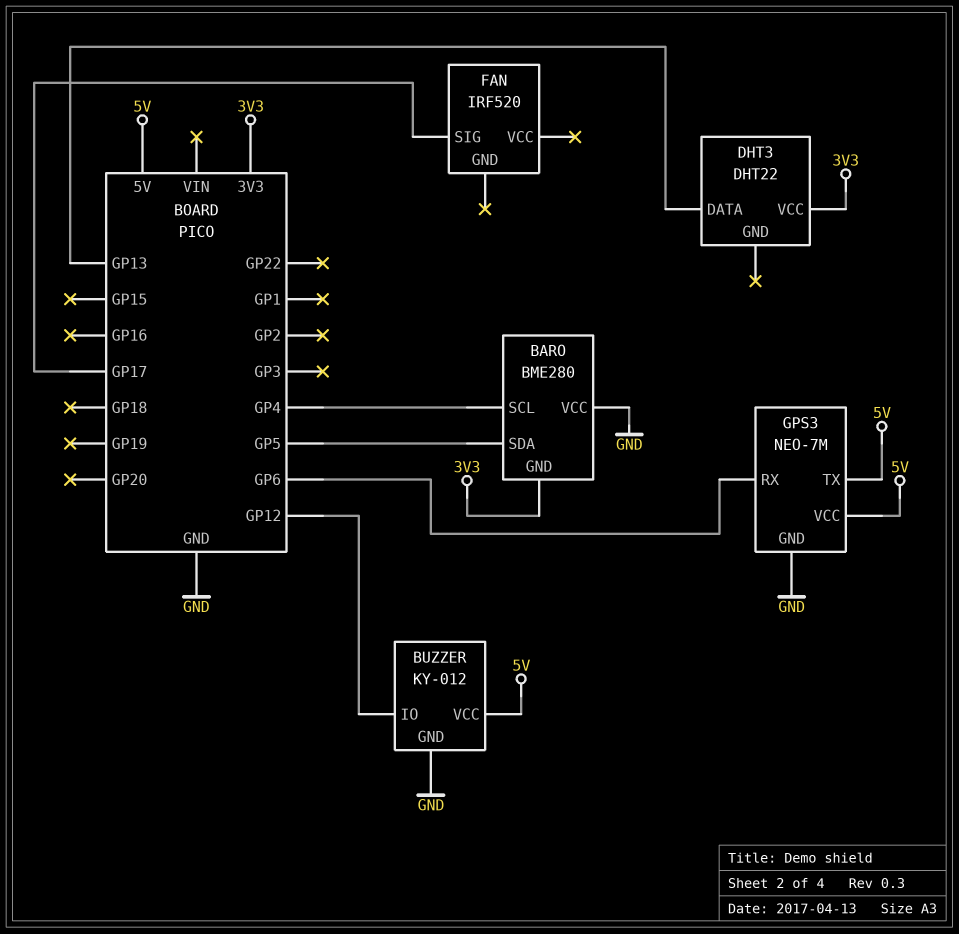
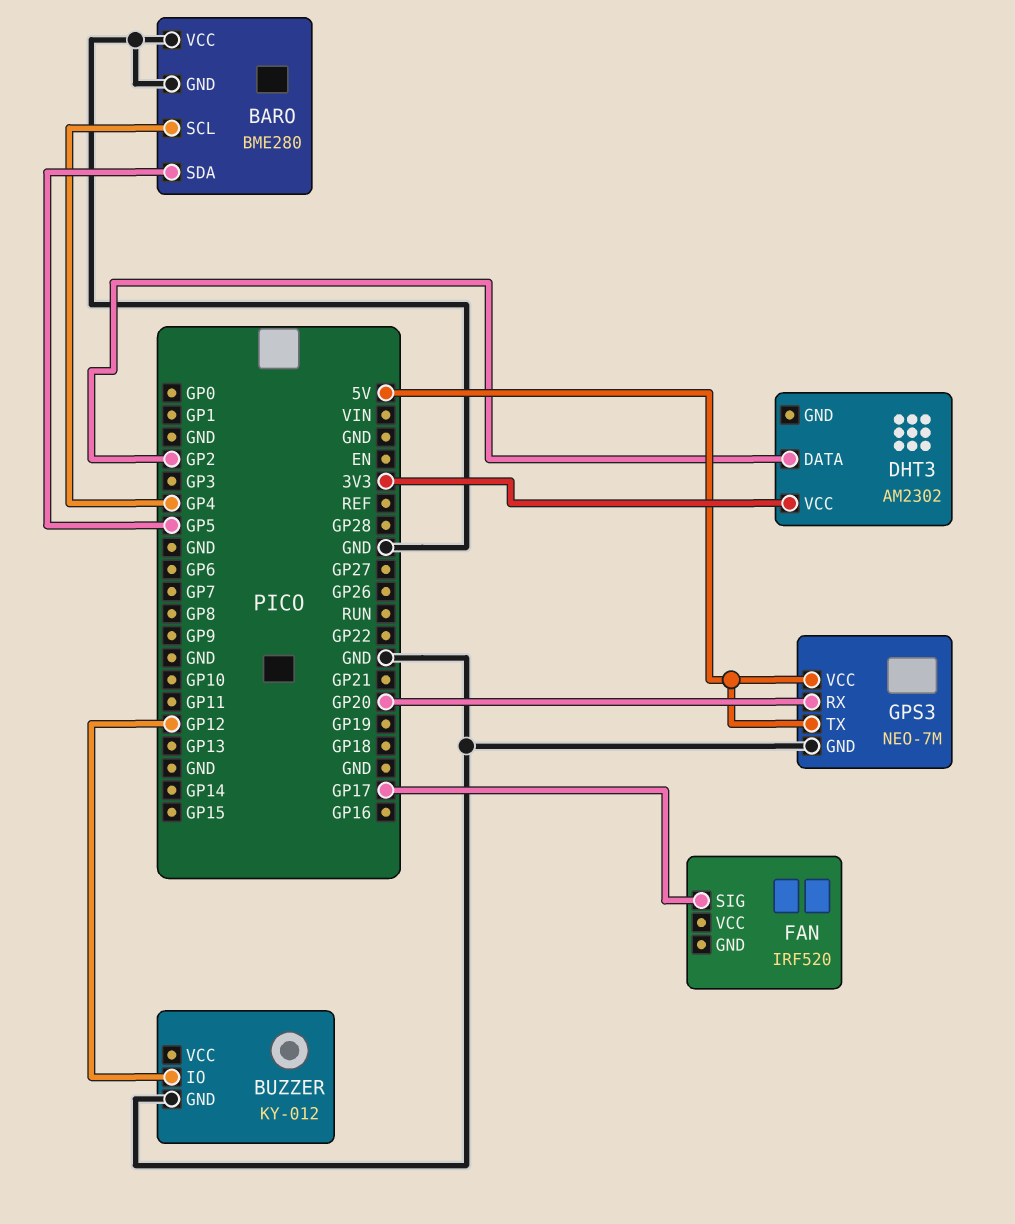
BARO pin GND: 3V3 -> GND
BUZZER pin VCC: 5V -> none
DHT3: DHT22 -> AM2302
DHT3 pin DATA: GP13 -> GP2
GPS3 pin RX: GP6 -> GP20

